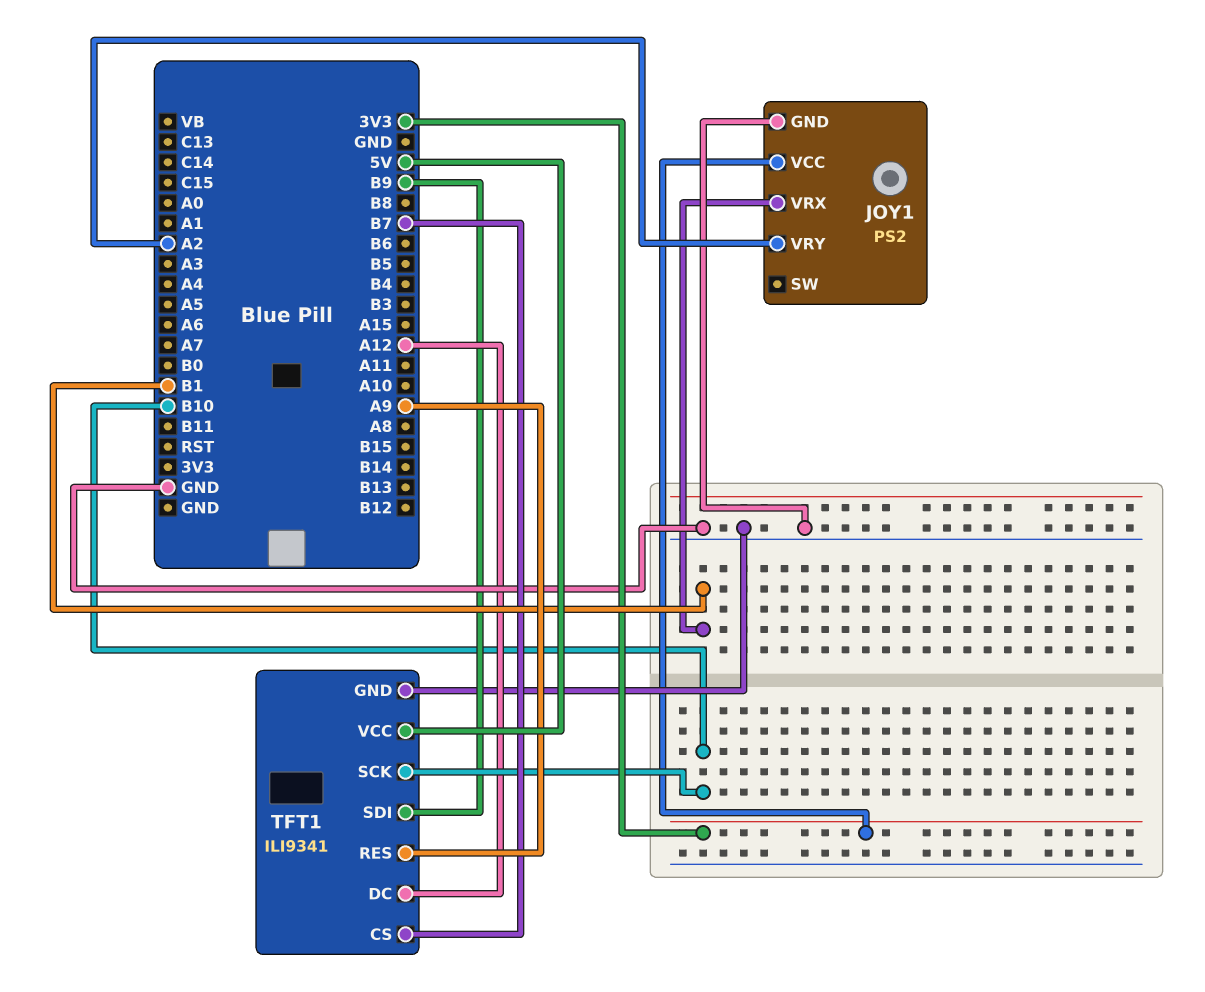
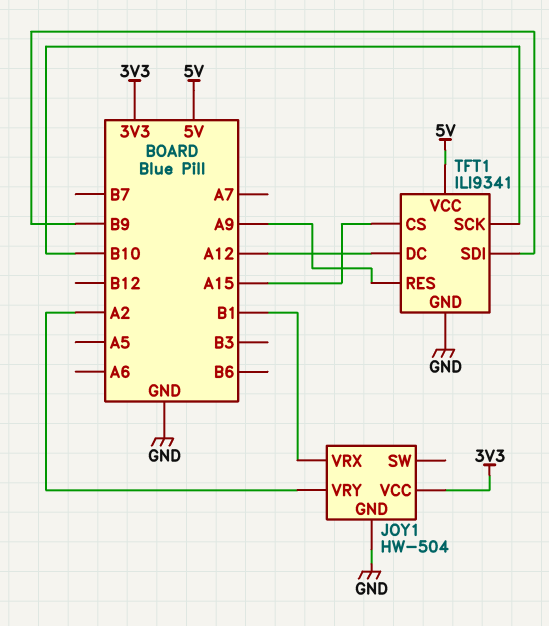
JOY1: PS2 -> HW-504
TFT1 pin CS: B7 -> A15

